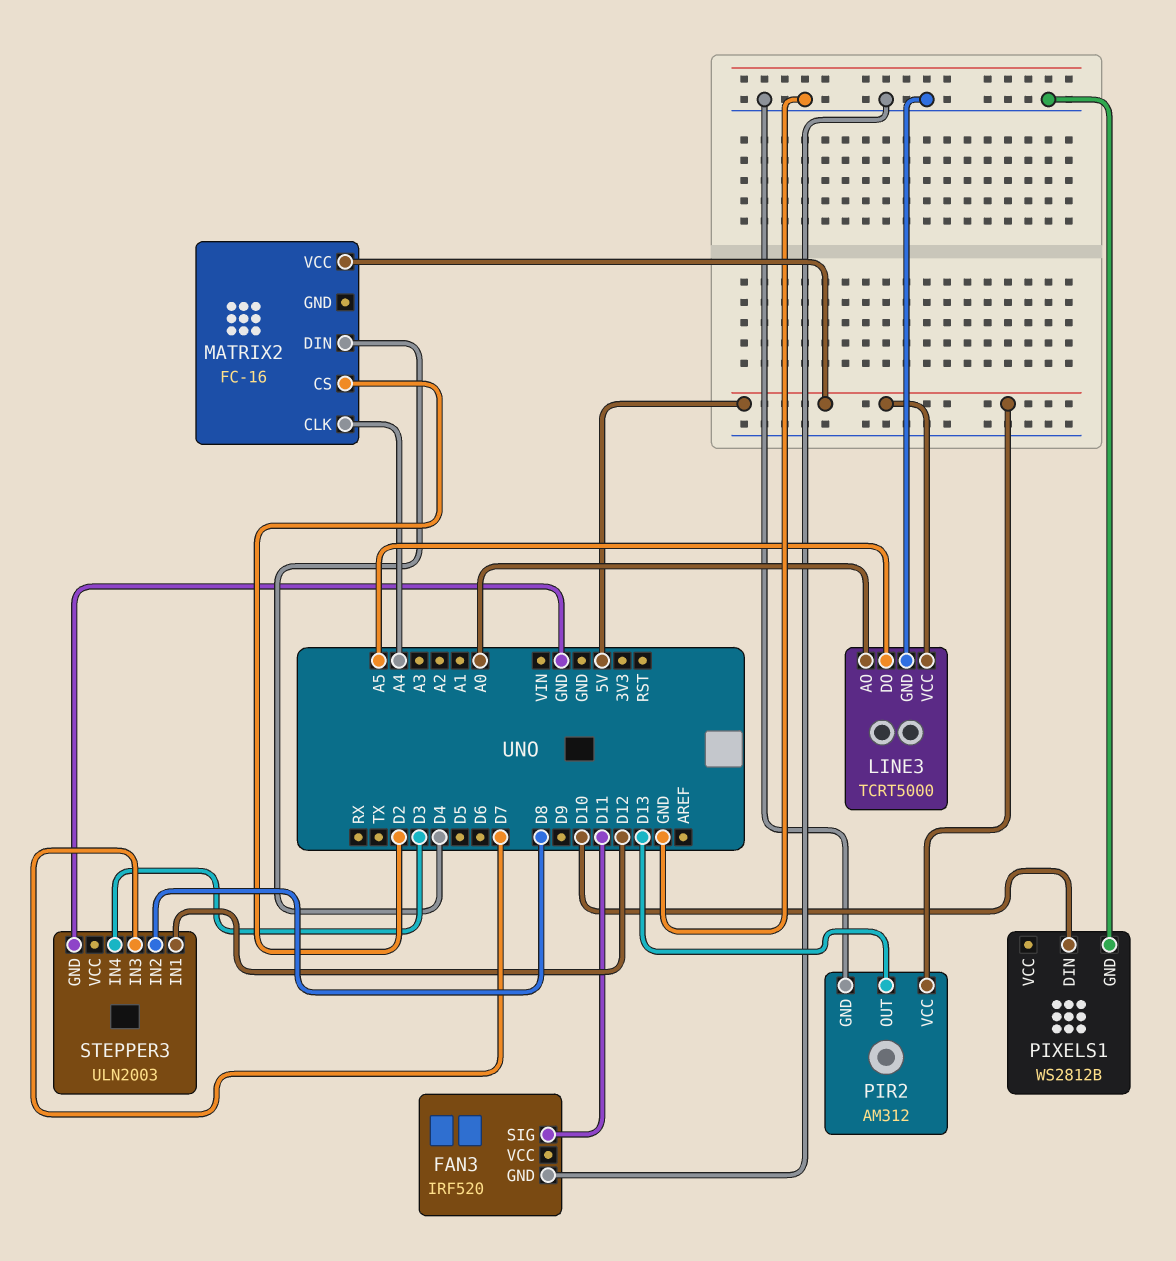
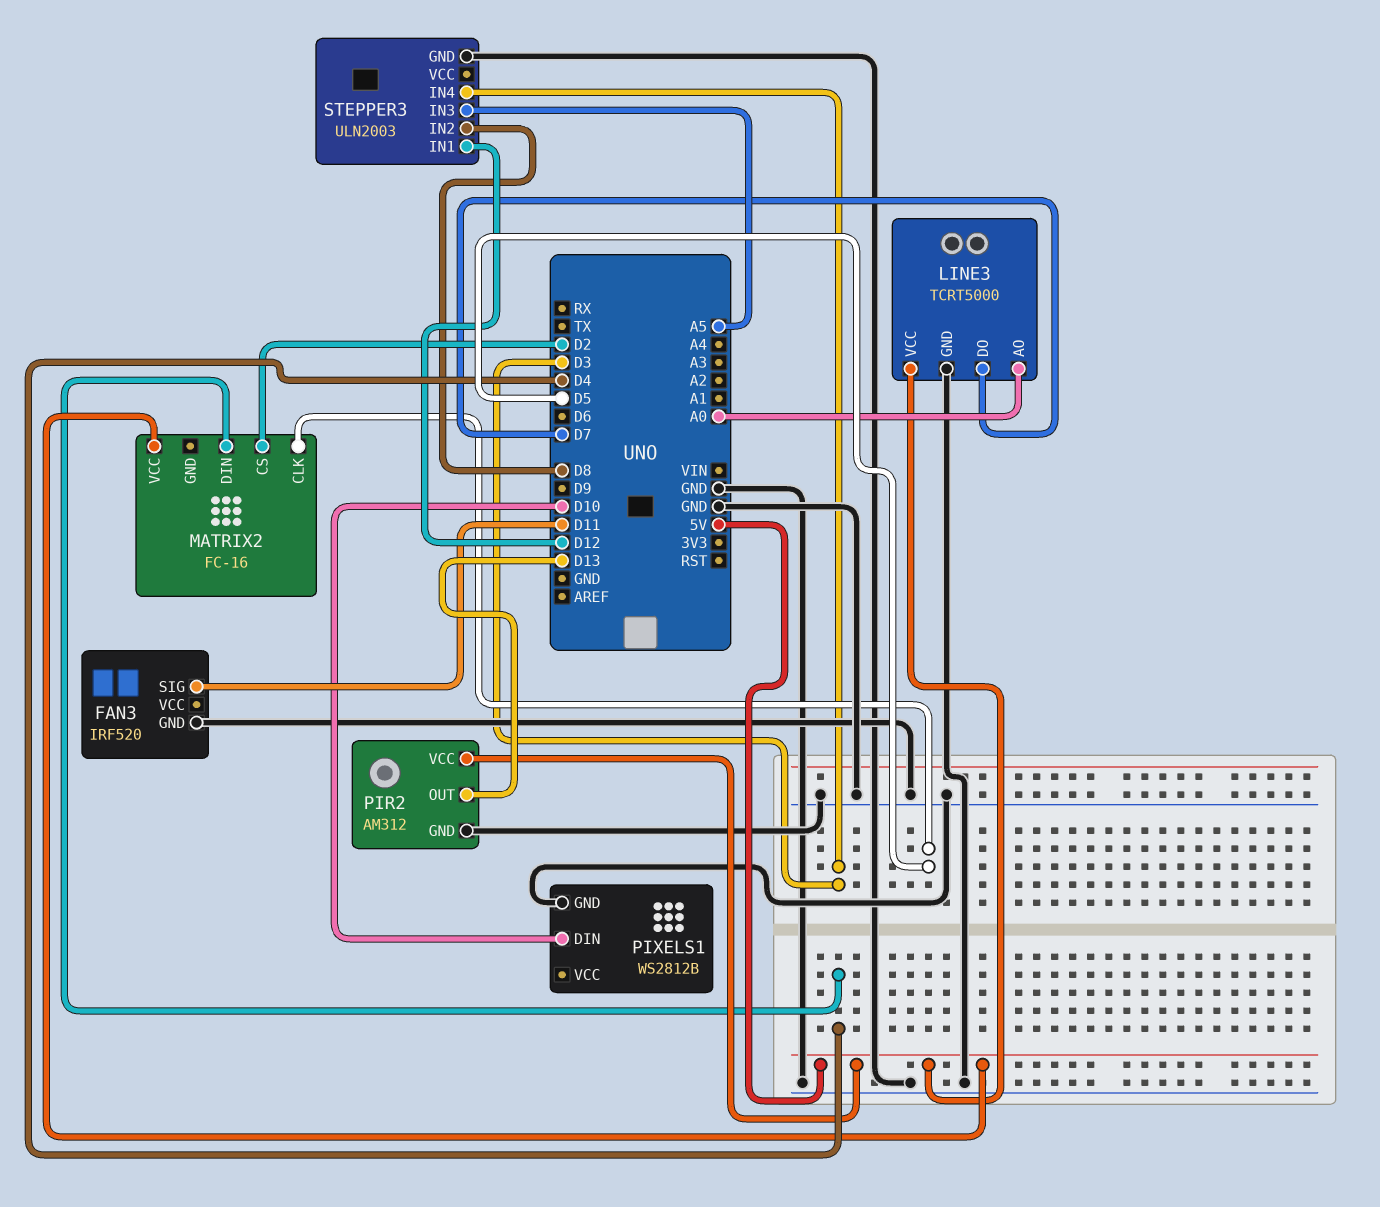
LINE3 pin DO: A5 -> D7
MATRIX2 pin CLK: A4 -> D5
STEPPER3 pin IN3: D7 -> A5

